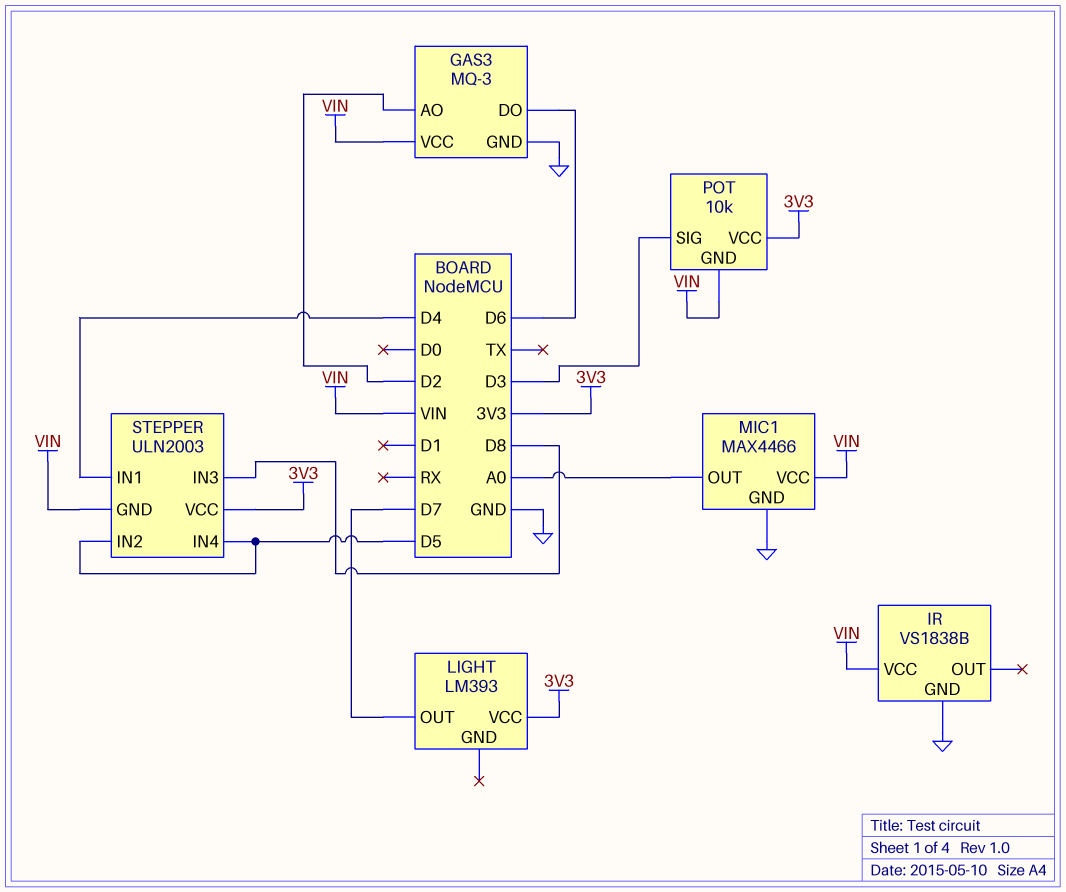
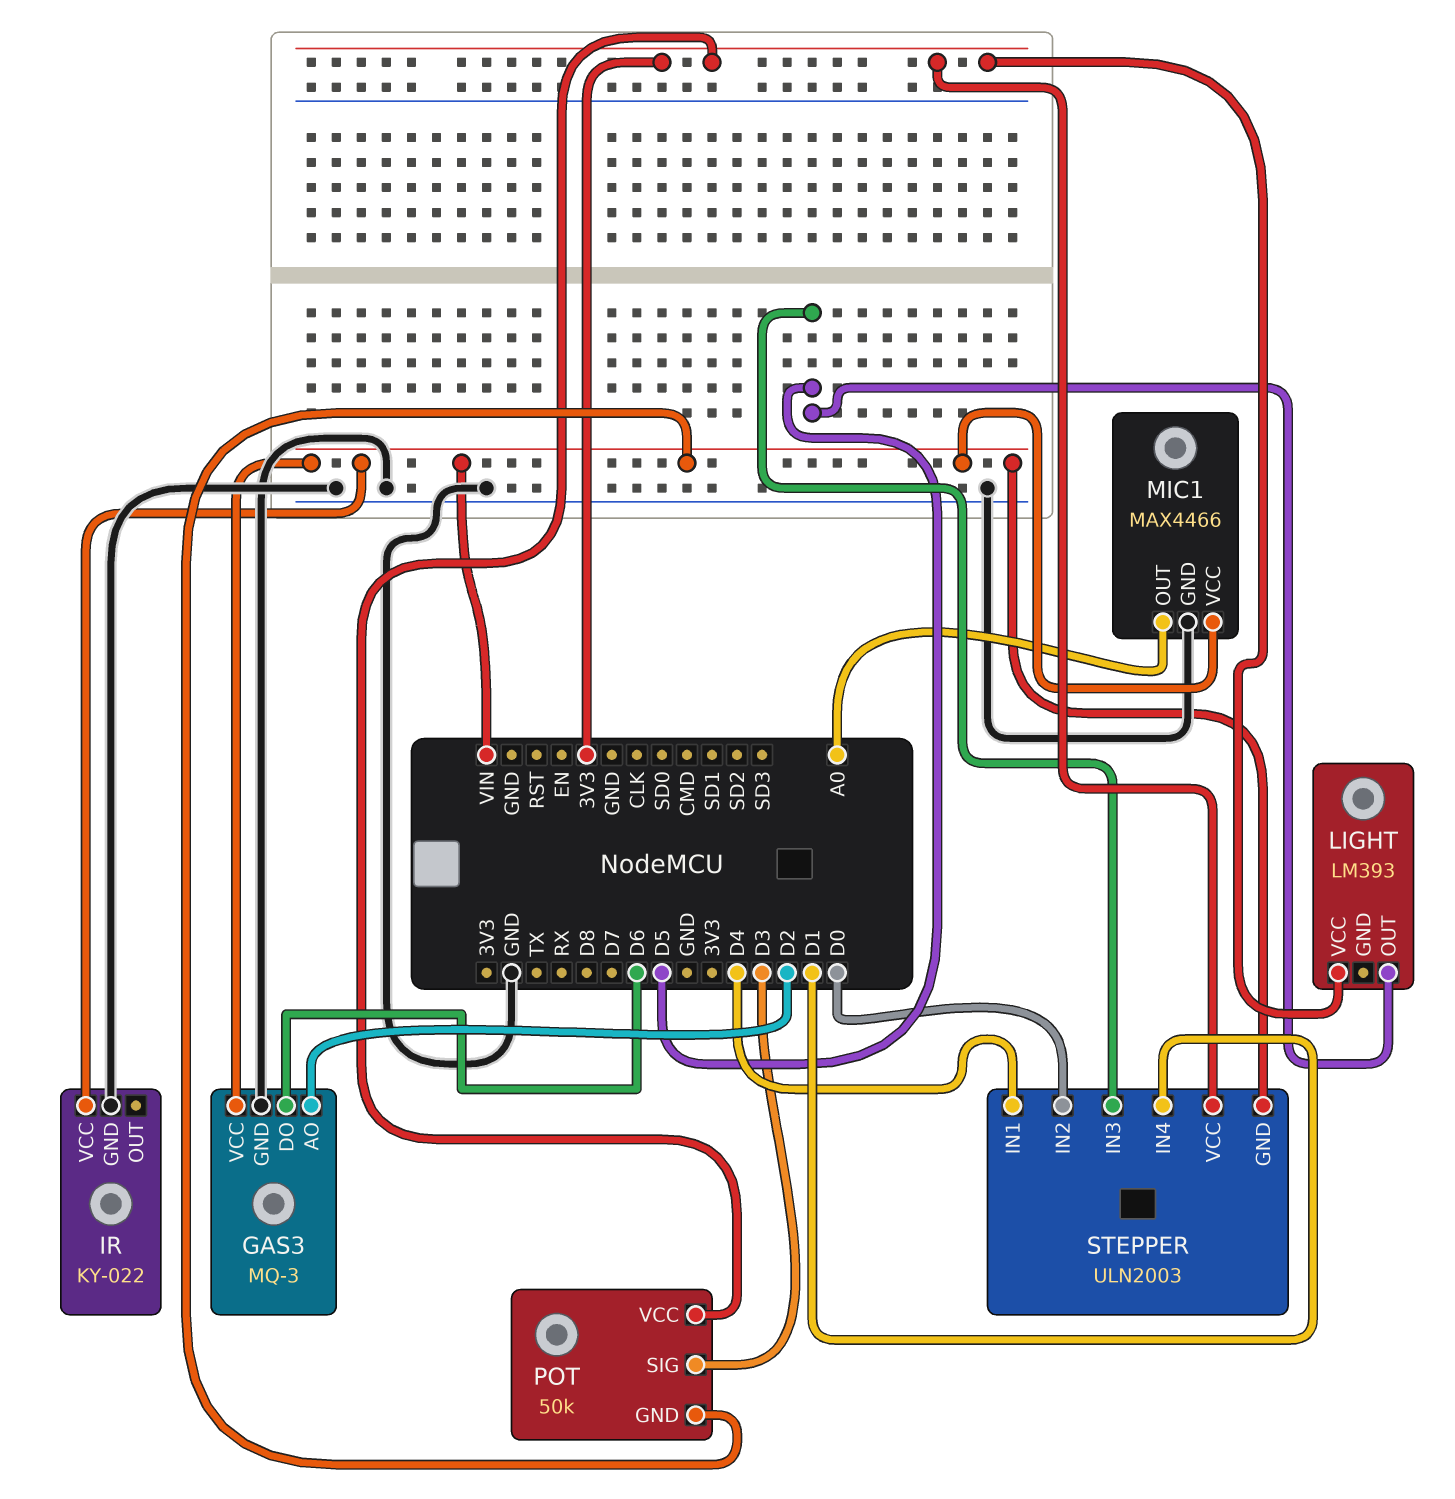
IR: VS1838B -> KY-022
LIGHT pin OUT: D7 -> D5
POT: 10k -> 50k
STEPPER pin IN2: D5 -> D0
STEPPER pin IN3: D8 -> D5
STEPPER pin IN4: D5 -> D1

